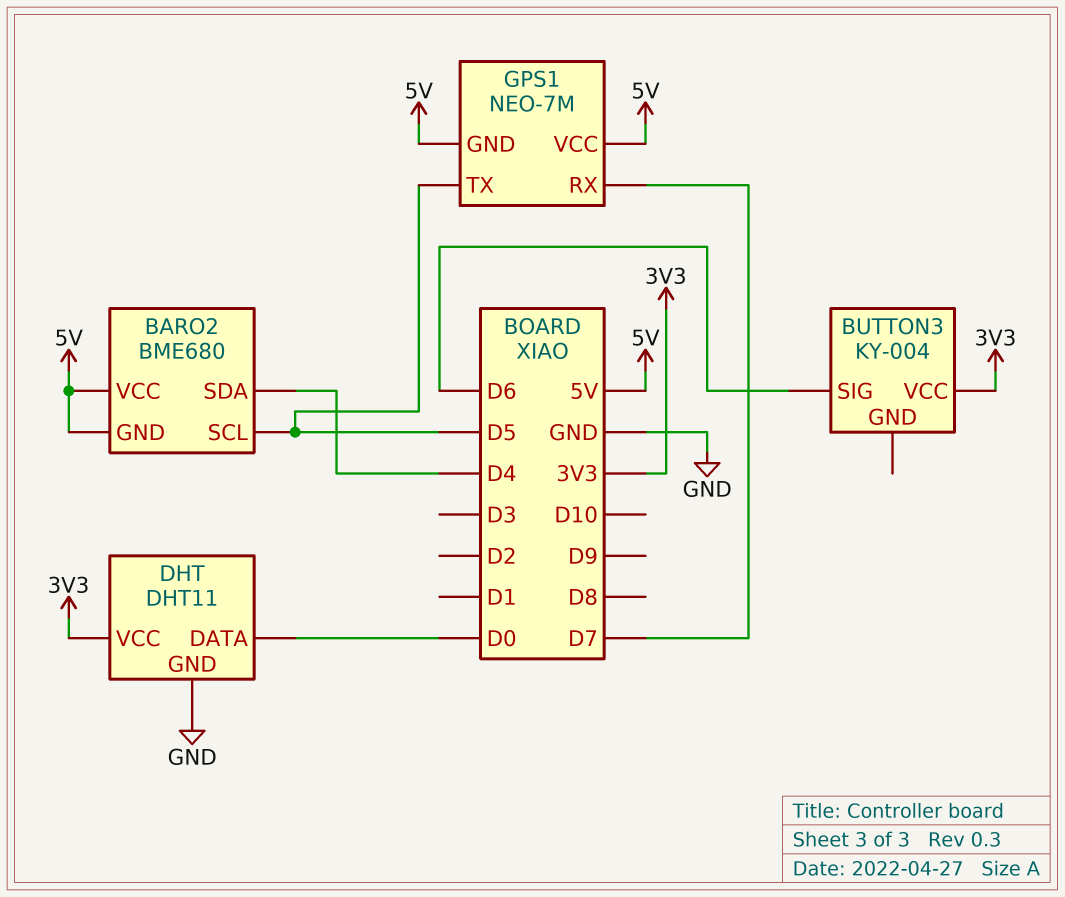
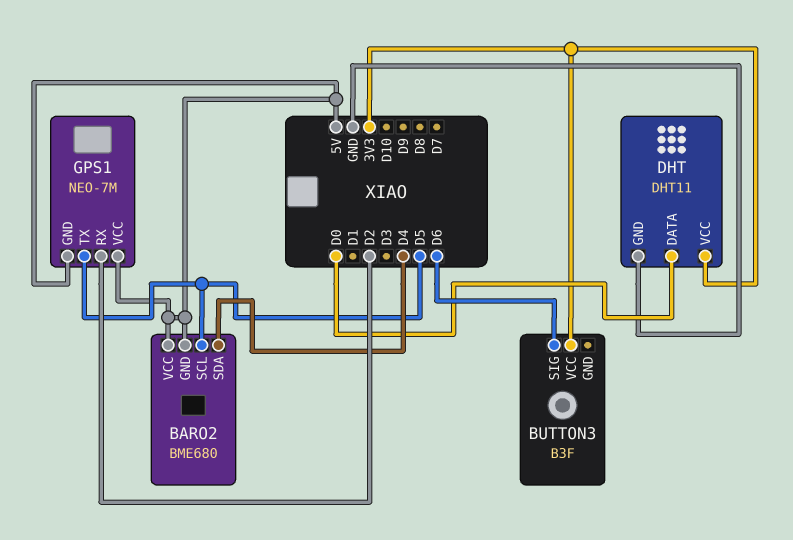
BUTTON3: KY-004 -> B3F
GPS1 pin RX: D7 -> D2

